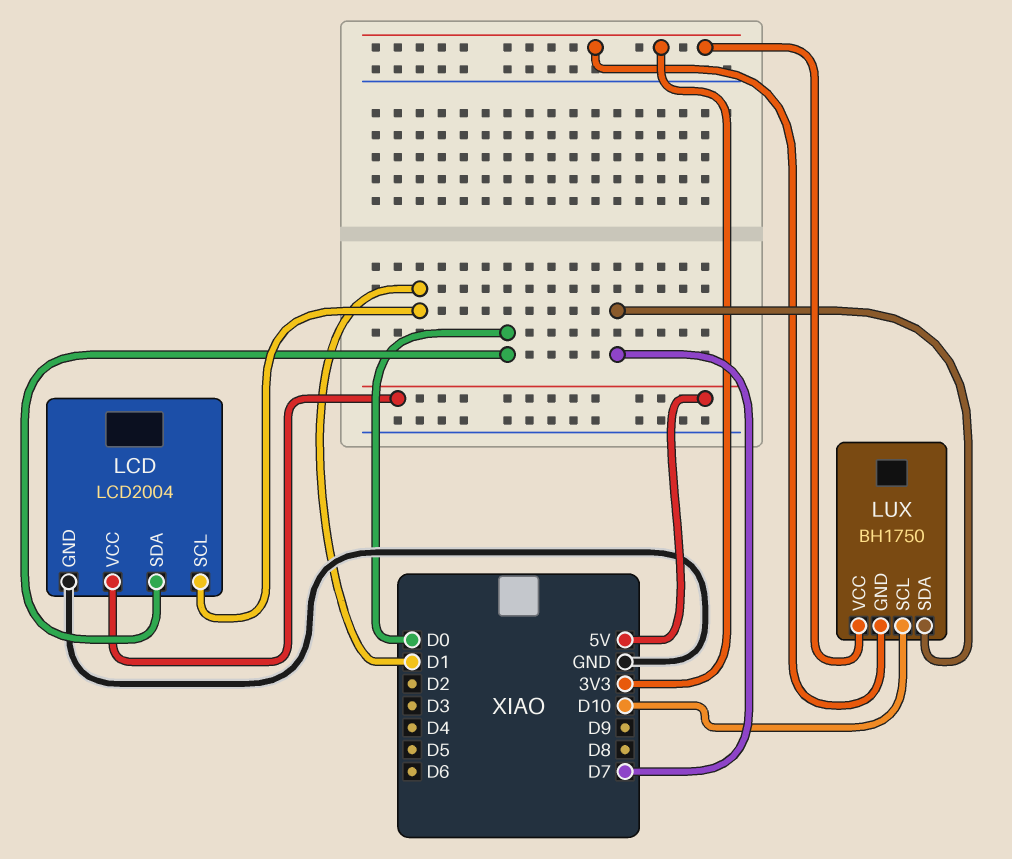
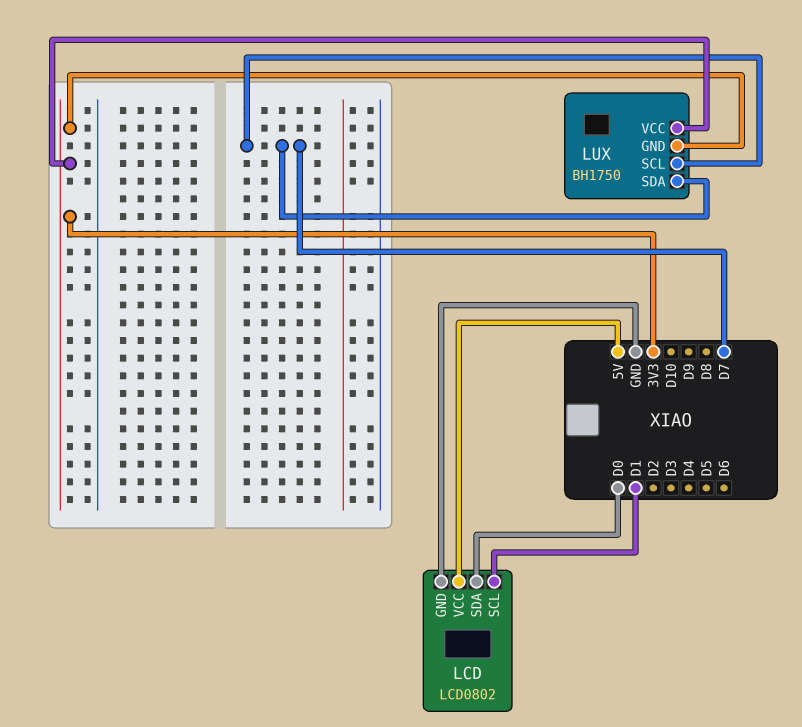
LCD: LCD2004 -> LCD0802
LUX pin SCL: D10 -> D7

